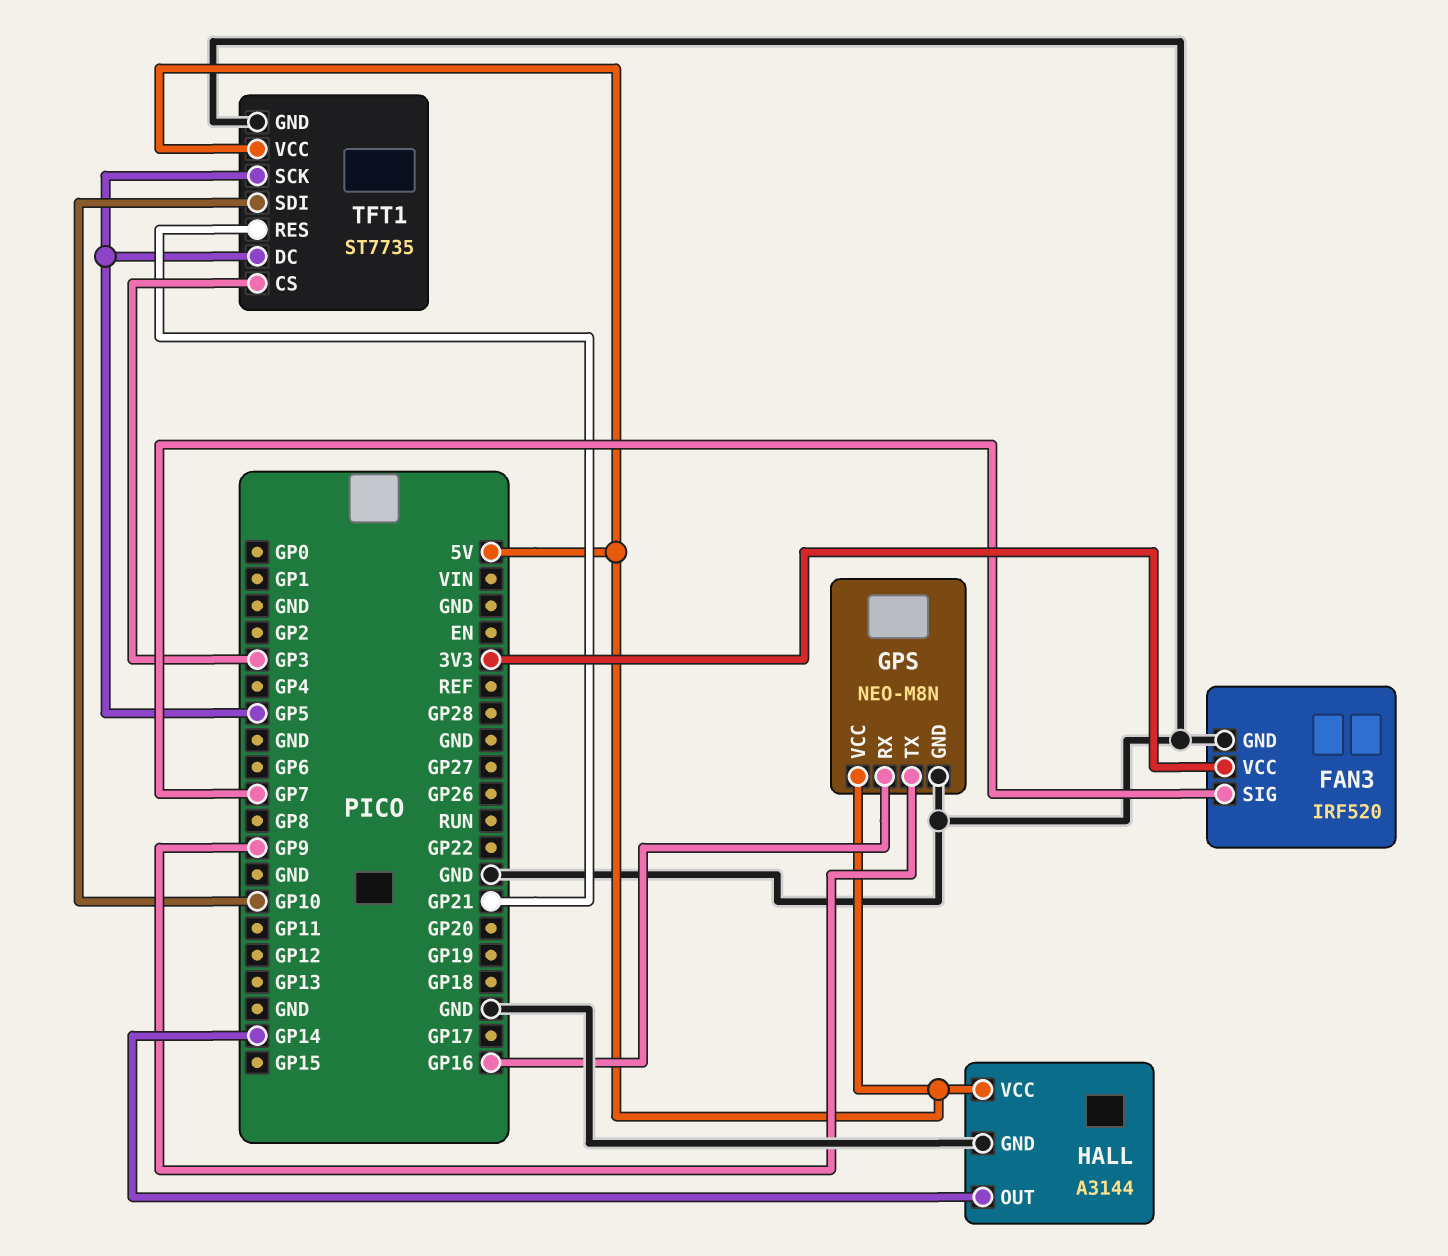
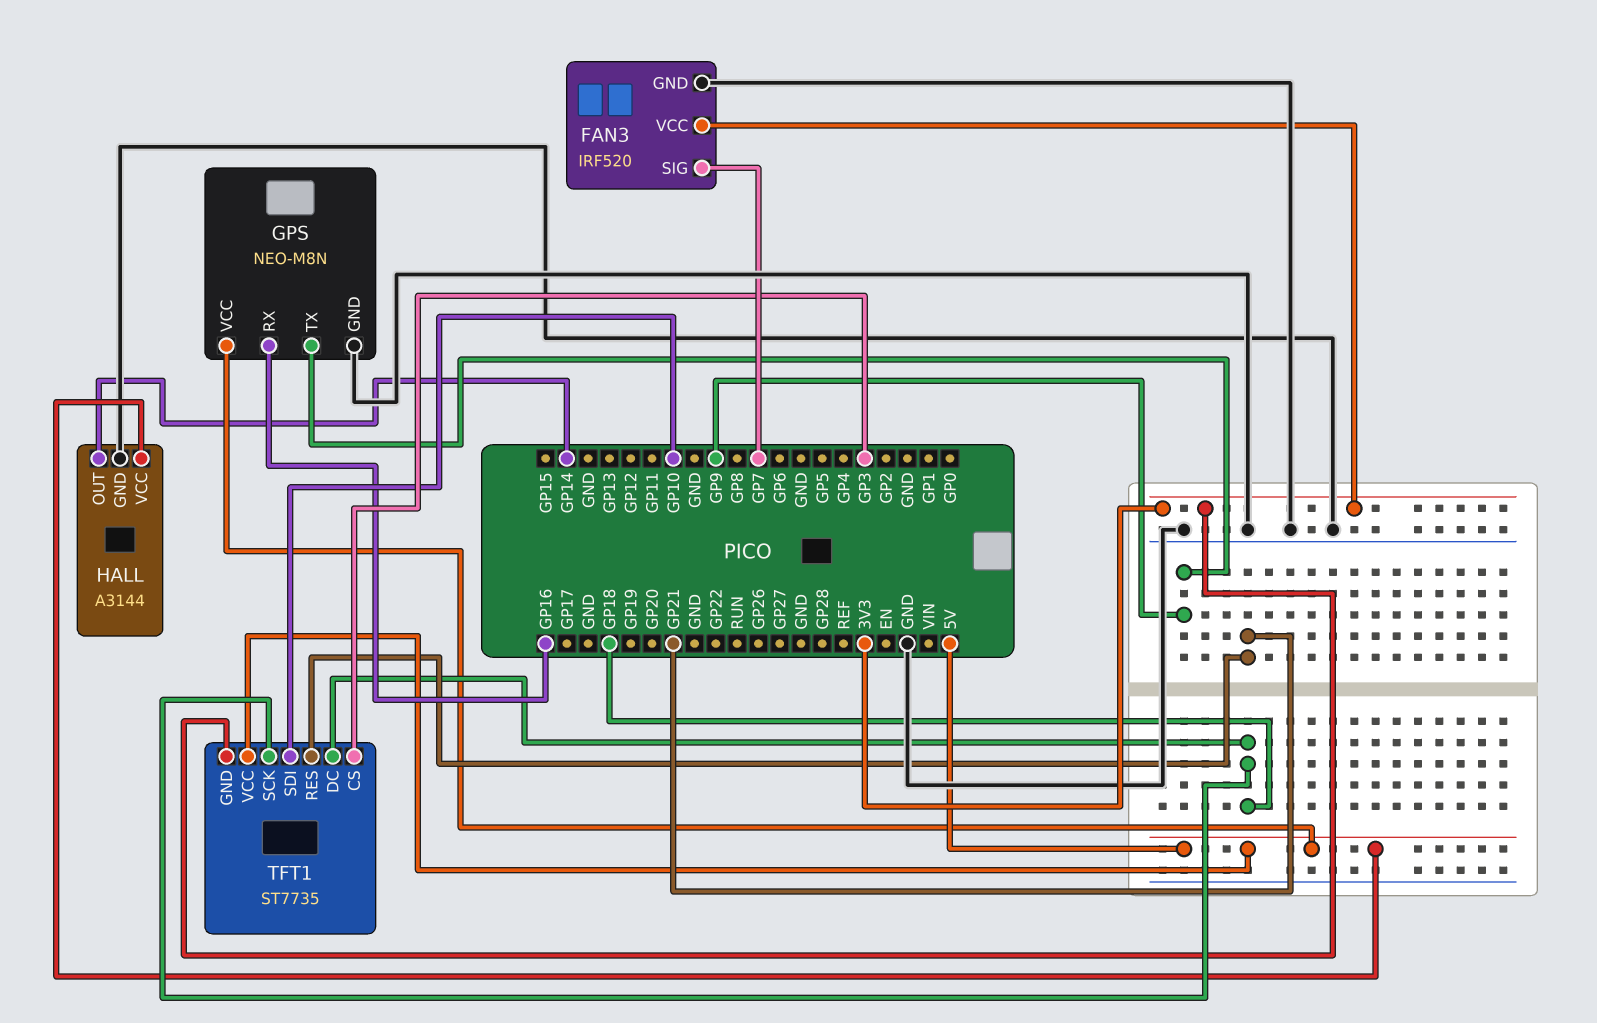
TFT1 pin DC: GP5 -> GP18
TFT1 pin GND: GND -> 3V3
TFT1 pin SCK: GP5 -> GP18

